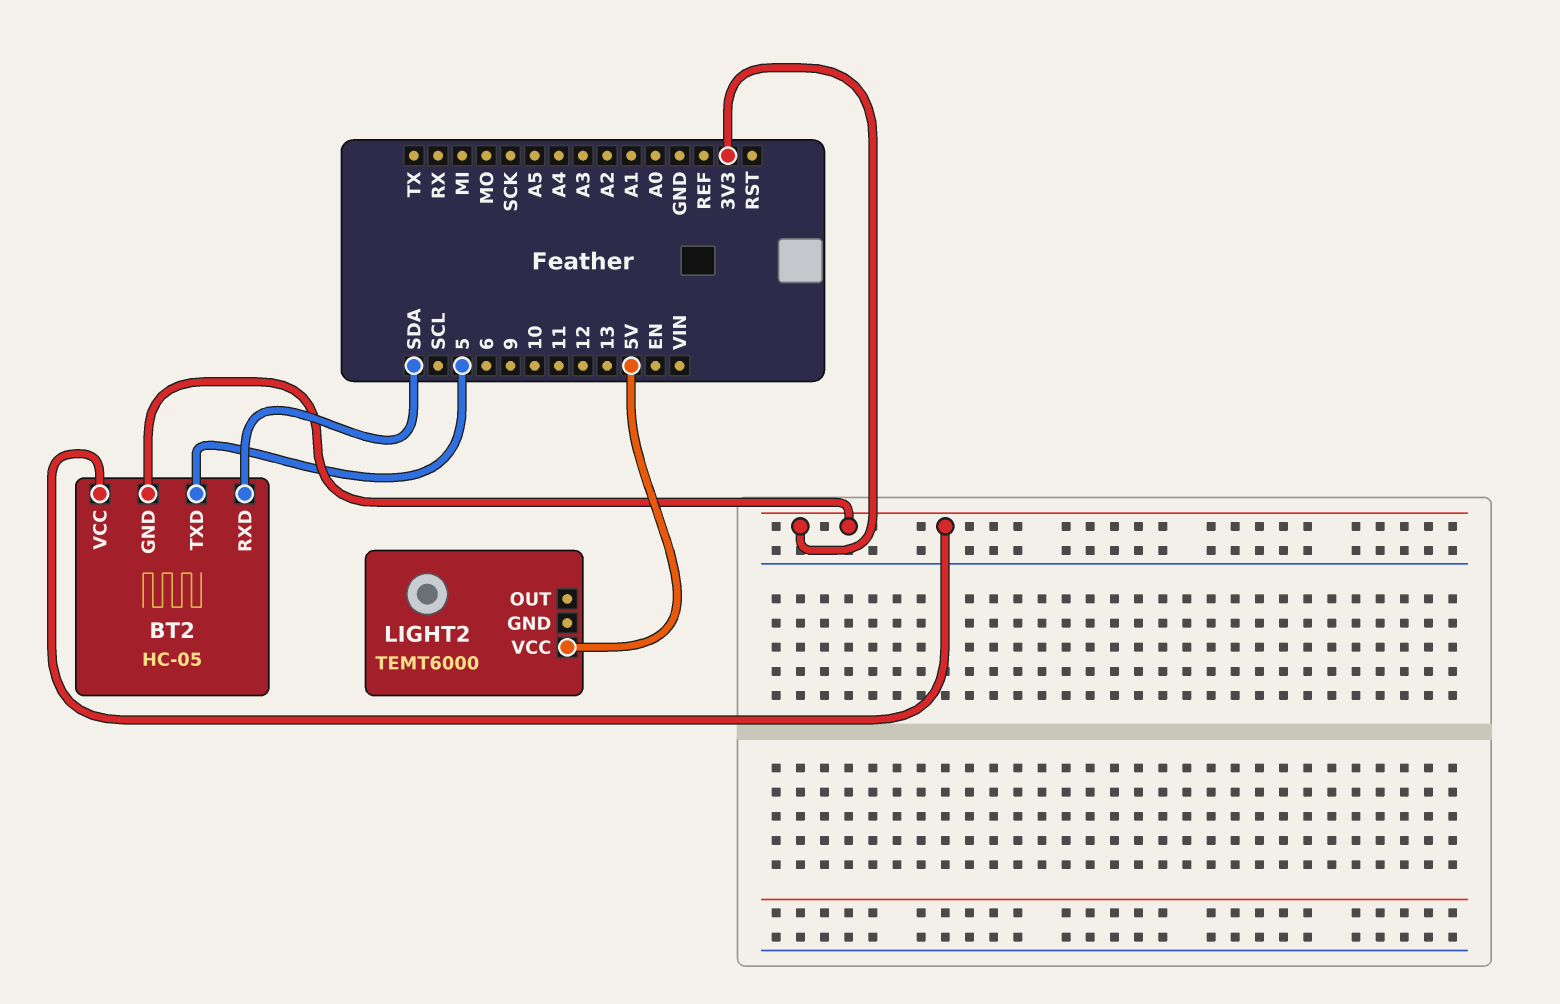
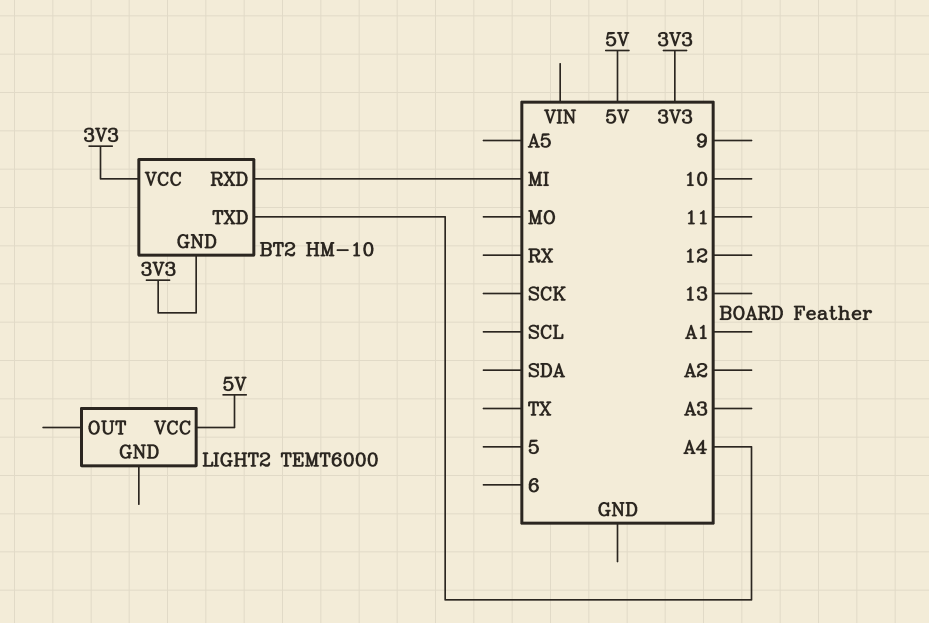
BT2: HC-05 -> HM-10
BT2 pin RXD: SDA -> MI
BT2 pin TXD: 5 -> A4

